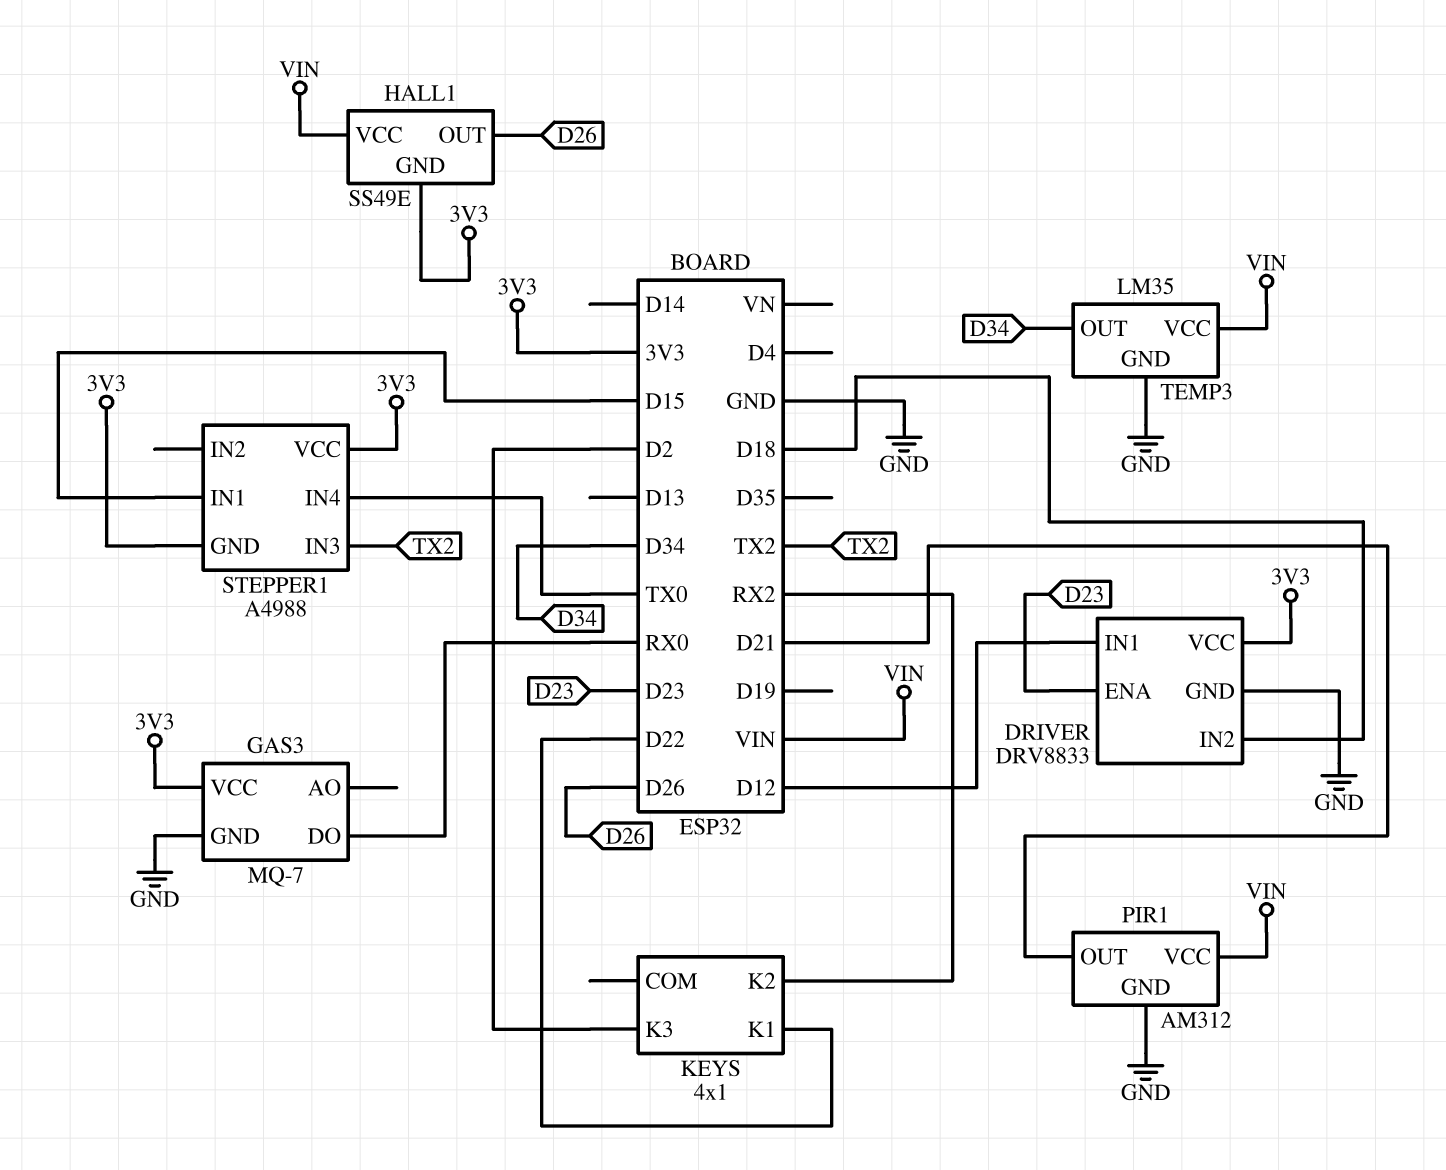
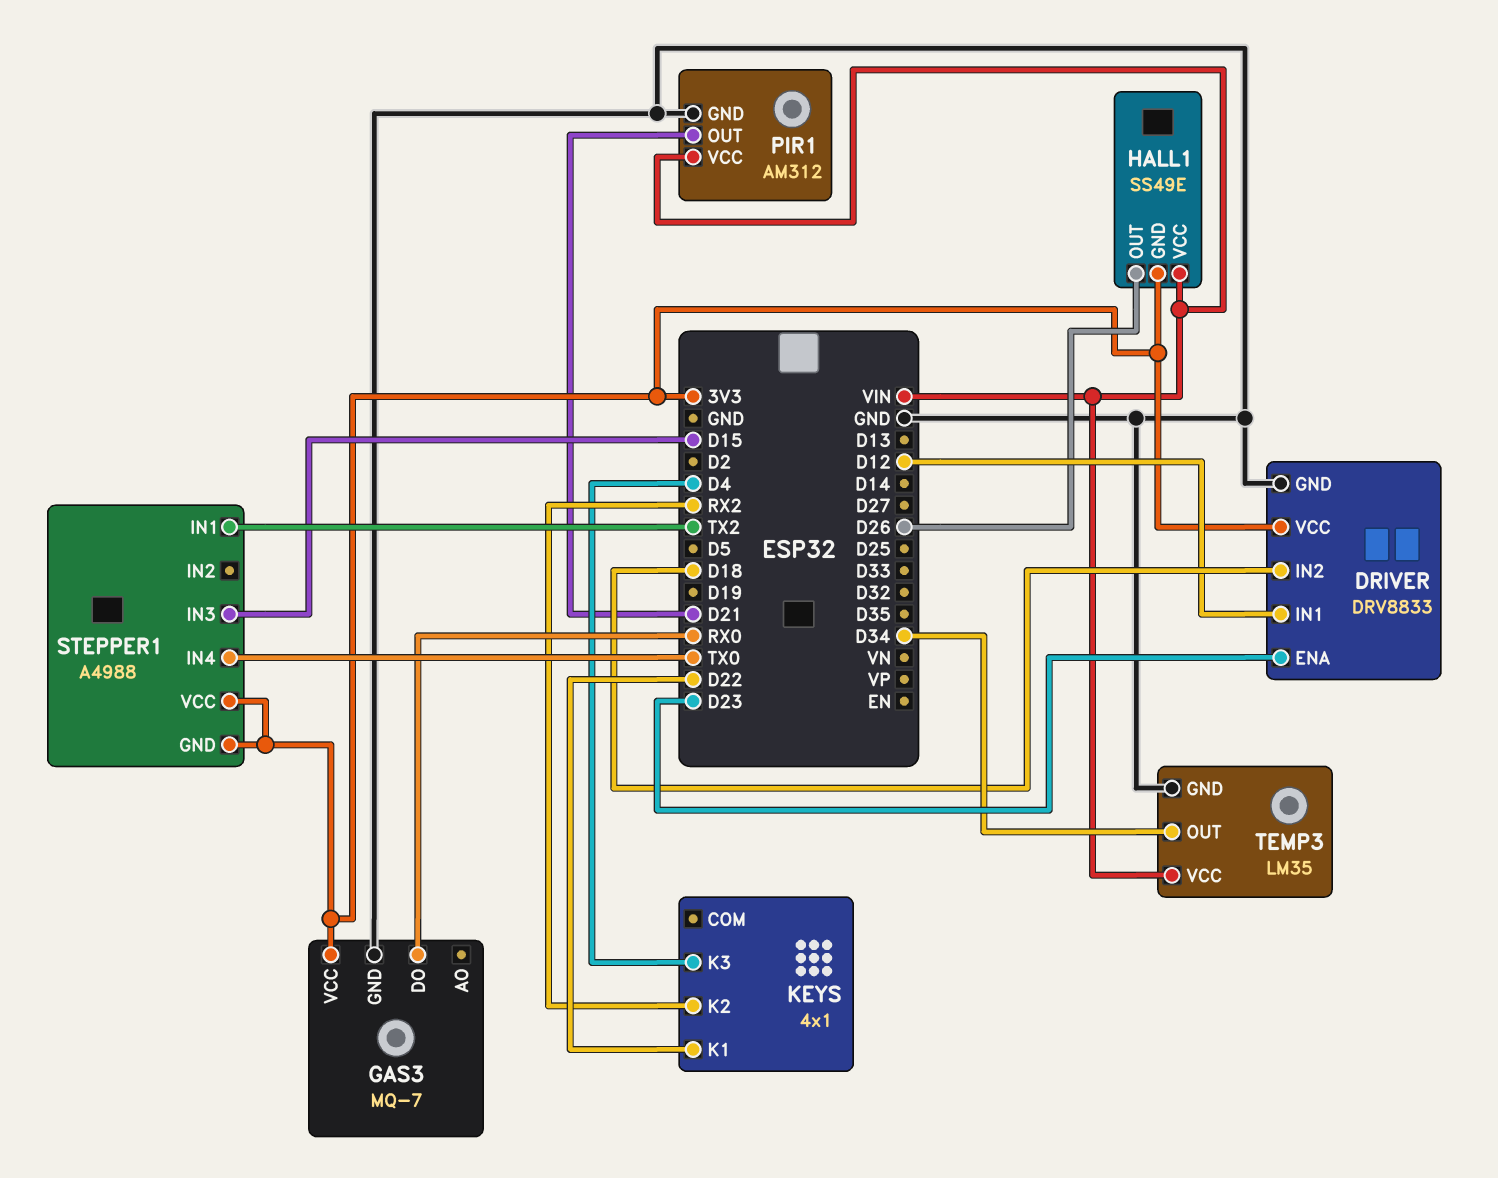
KEYS pin K3: D2 -> D4
STEPPER1 pin IN1: D15 -> TX2
STEPPER1 pin IN3: TX2 -> D15

